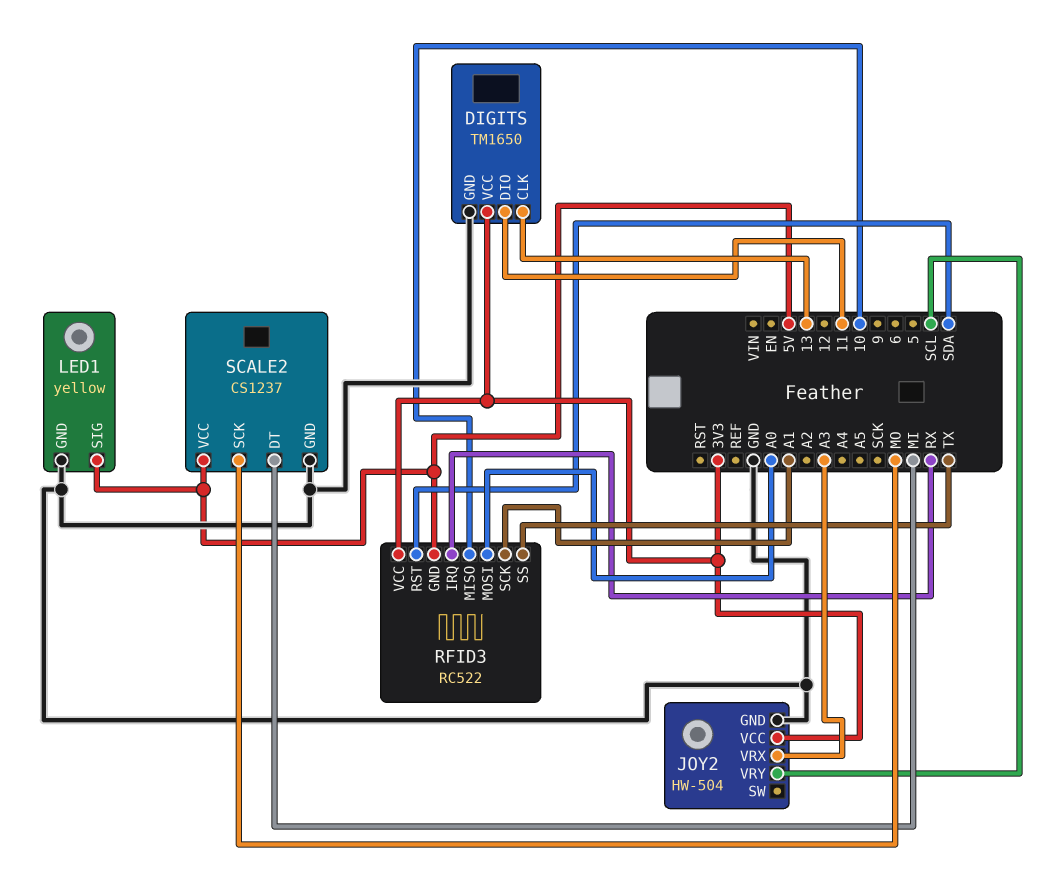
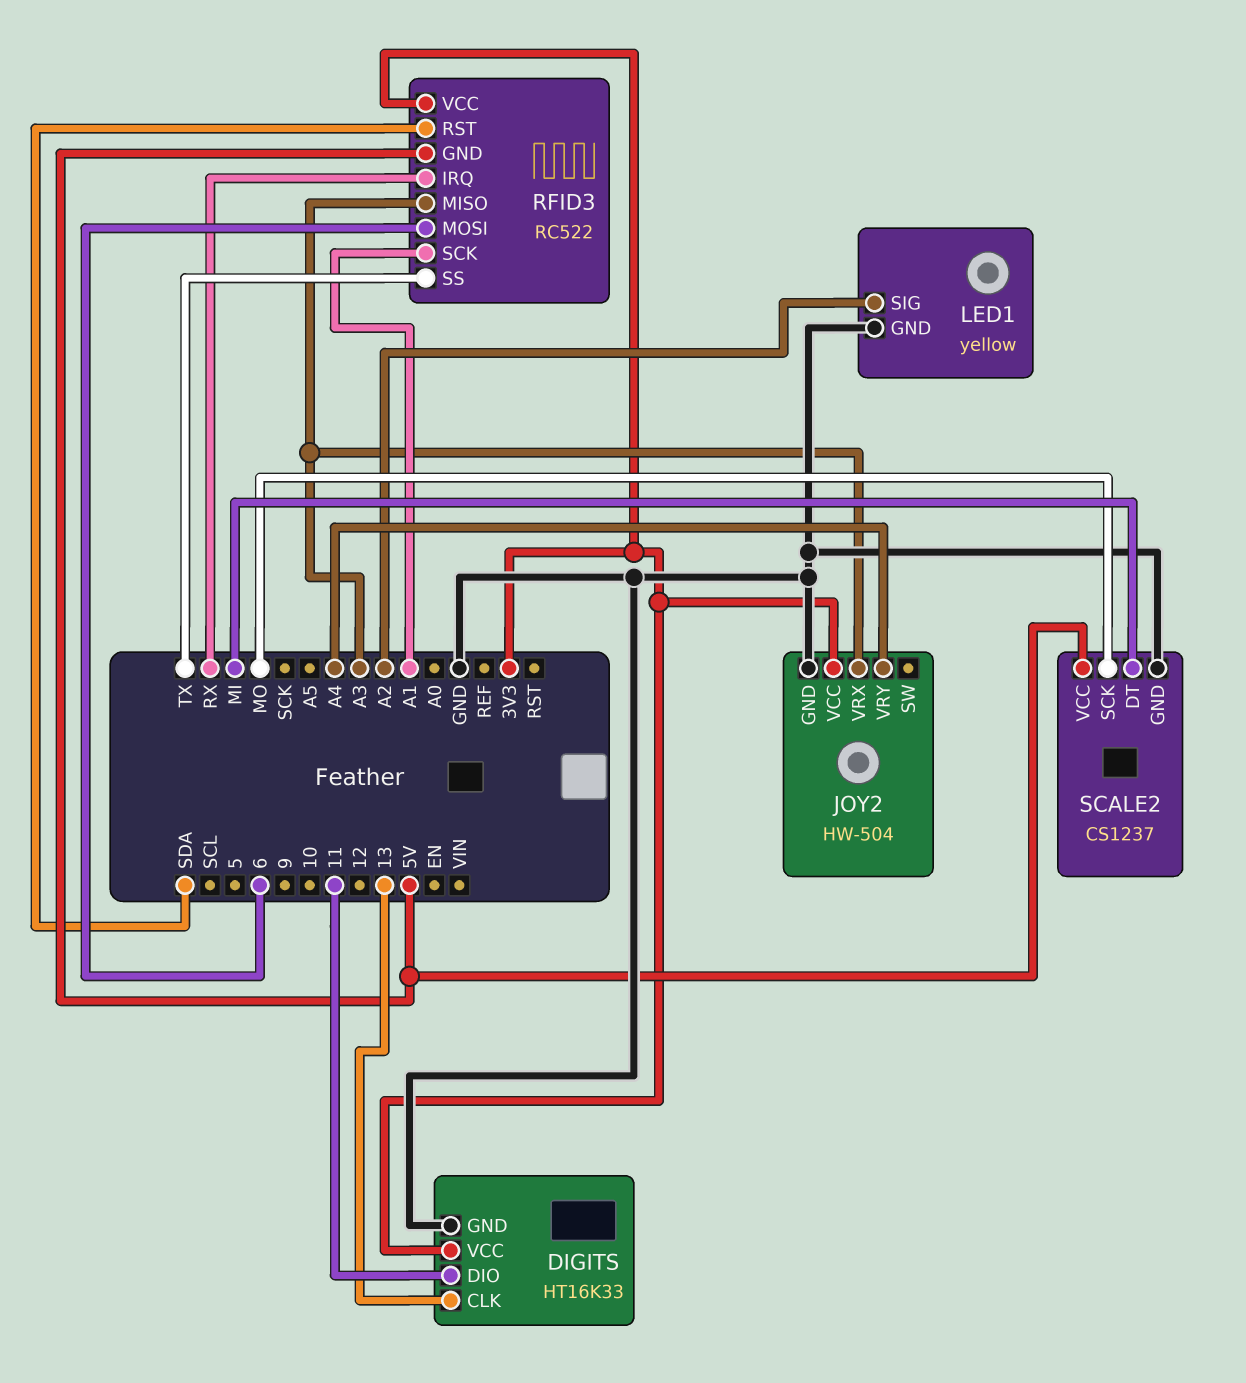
DIGITS: TM1650 -> HT16K33
JOY2 pin VRY: SCL -> A4
LED1 pin SIG: 5V -> A2
RFID3 pin MISO: 10 -> A3
RFID3 pin MOSI: A0 -> 6

